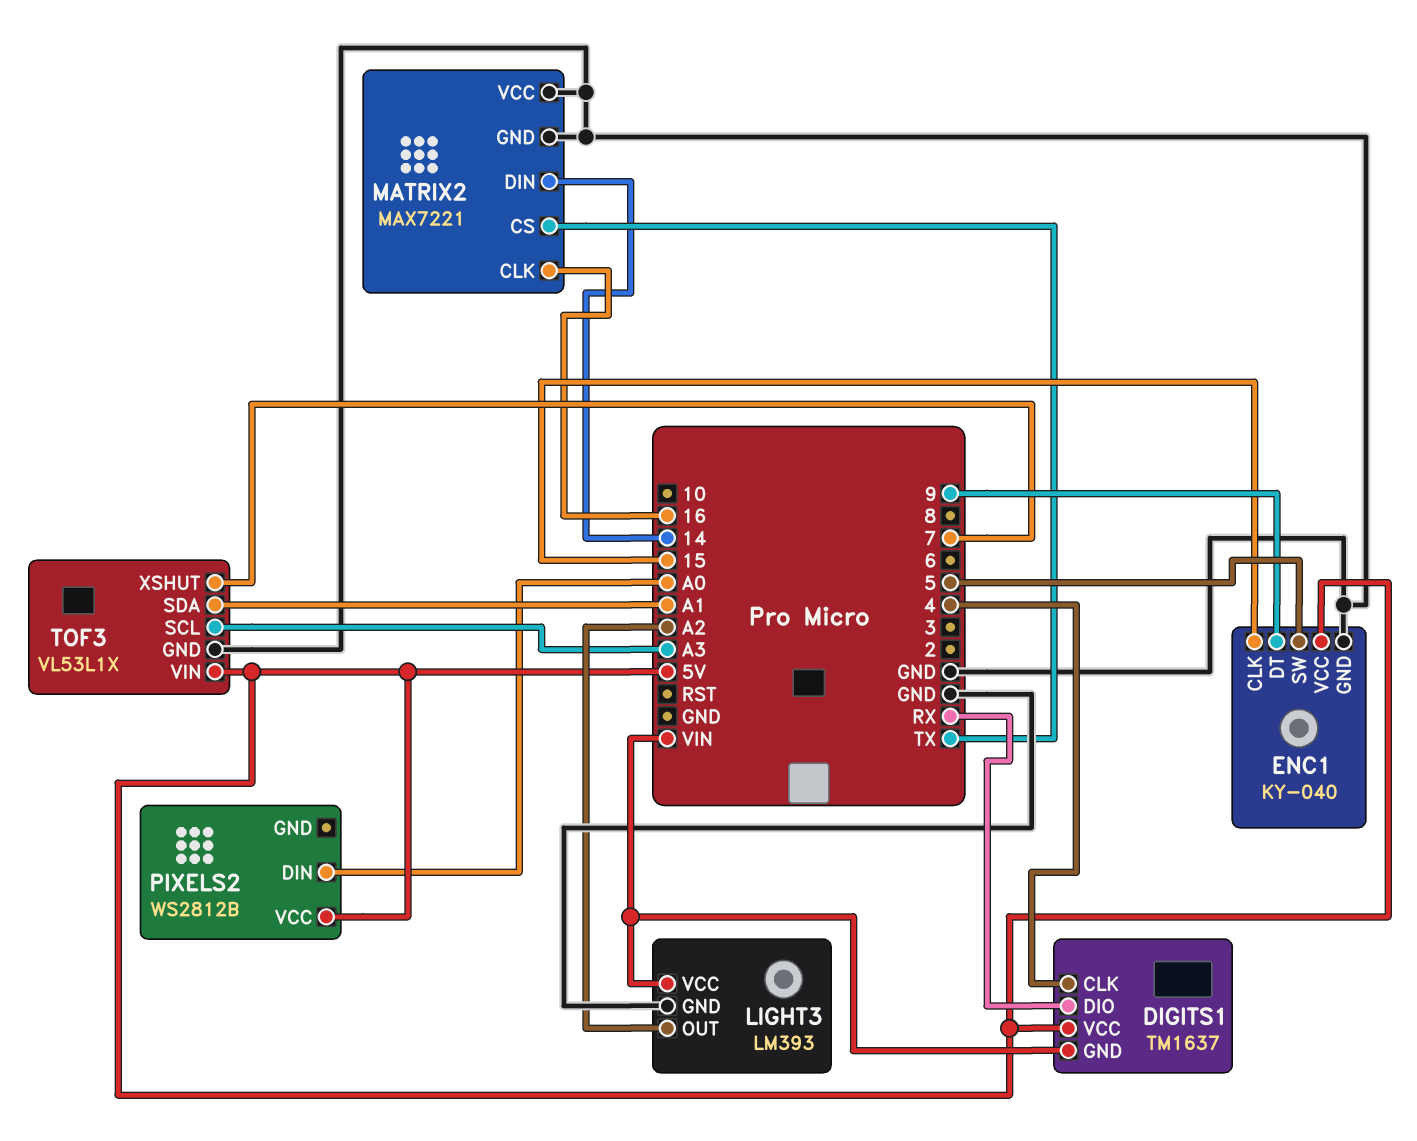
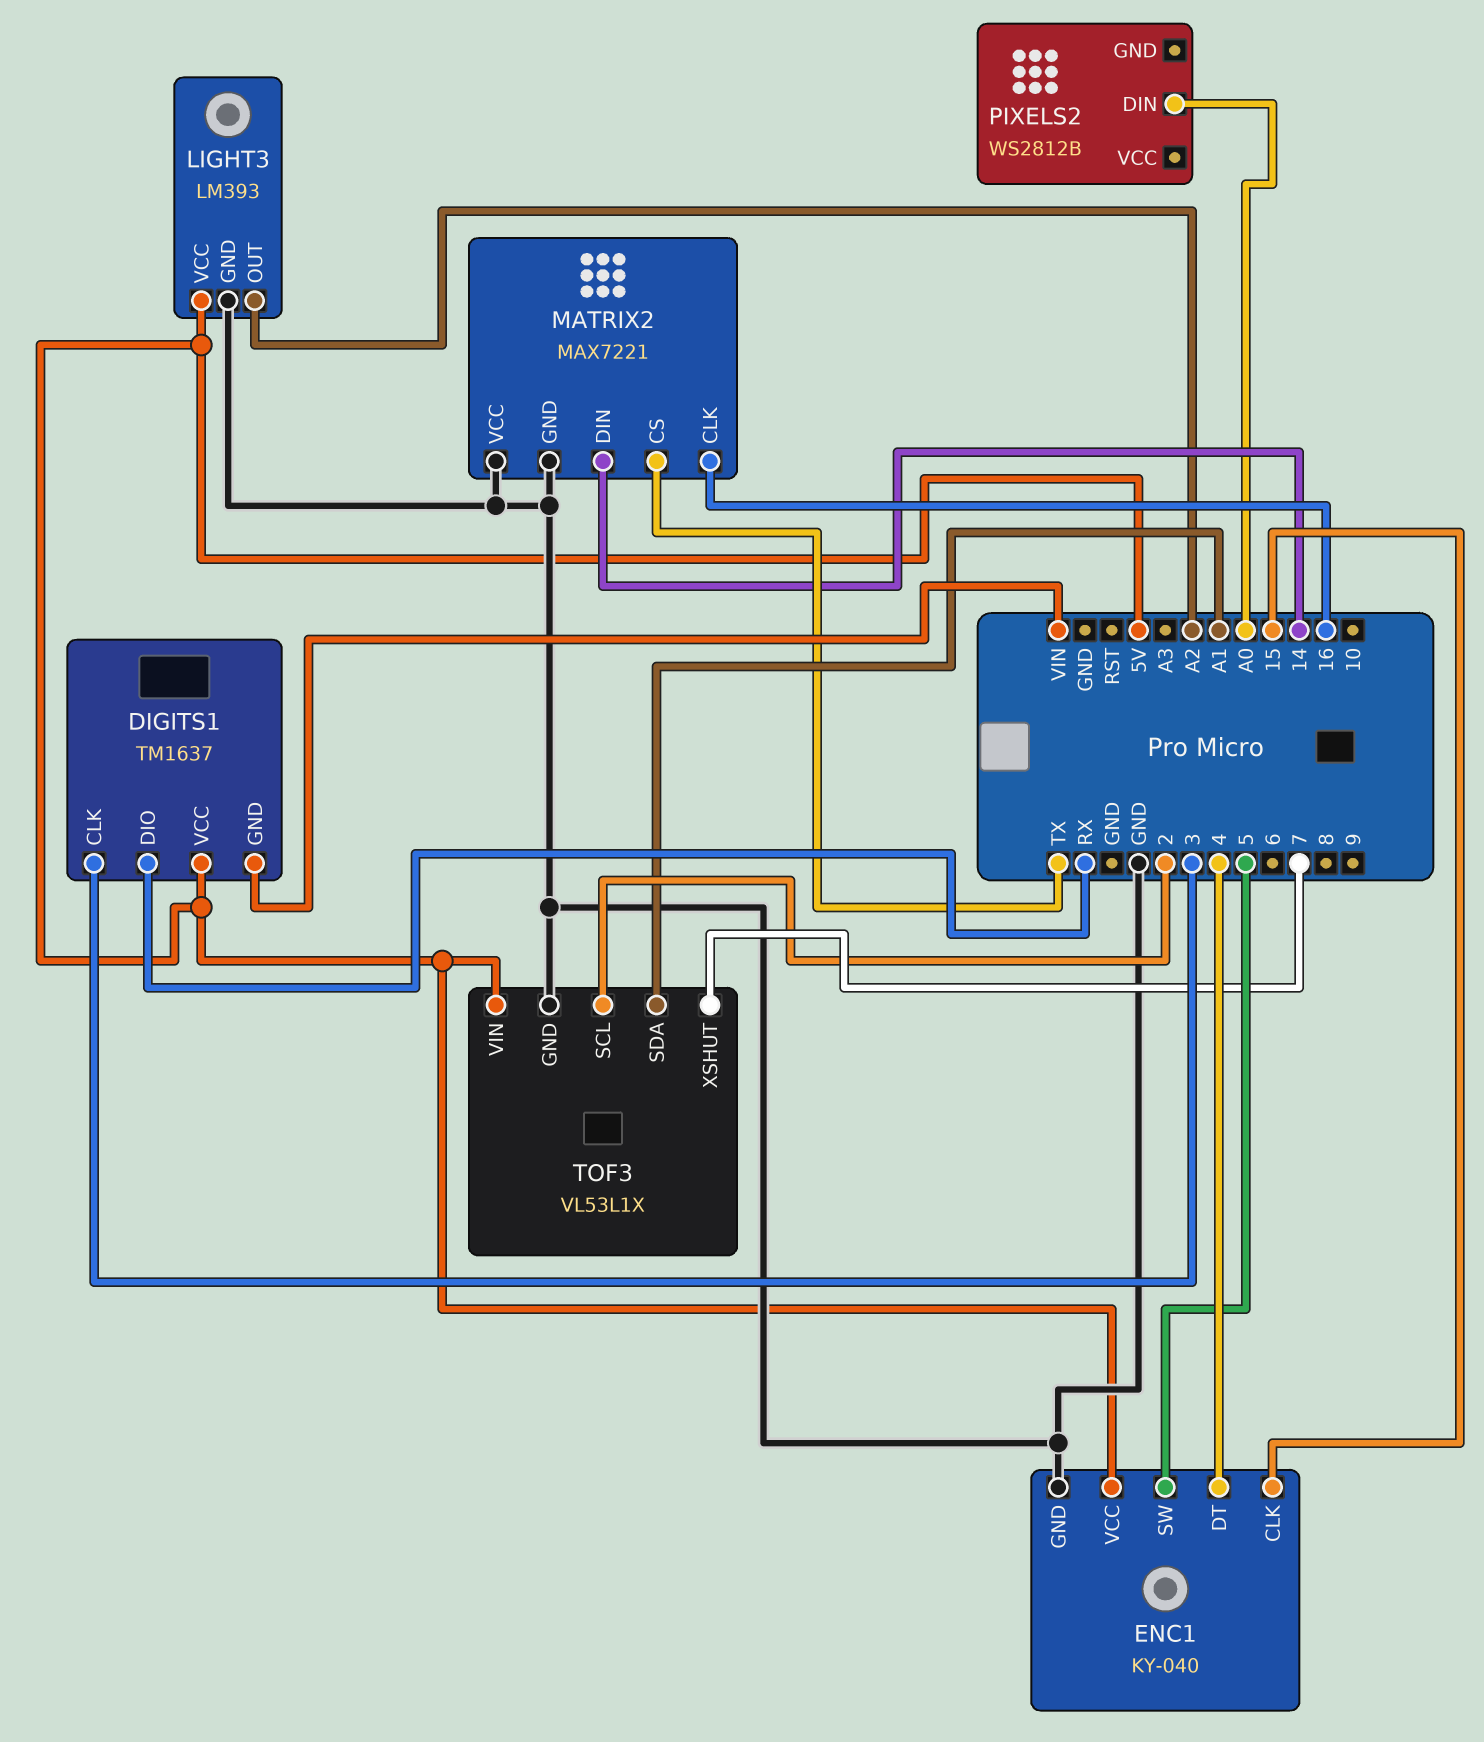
DIGITS1 pin CLK: 4 -> 3
ENC1 pin DT: 9 -> 4
LIGHT3 pin VCC: VIN -> 5V
PIXELS2 pin VCC: 5V -> none
TOF3 pin SCL: A3 -> 2

